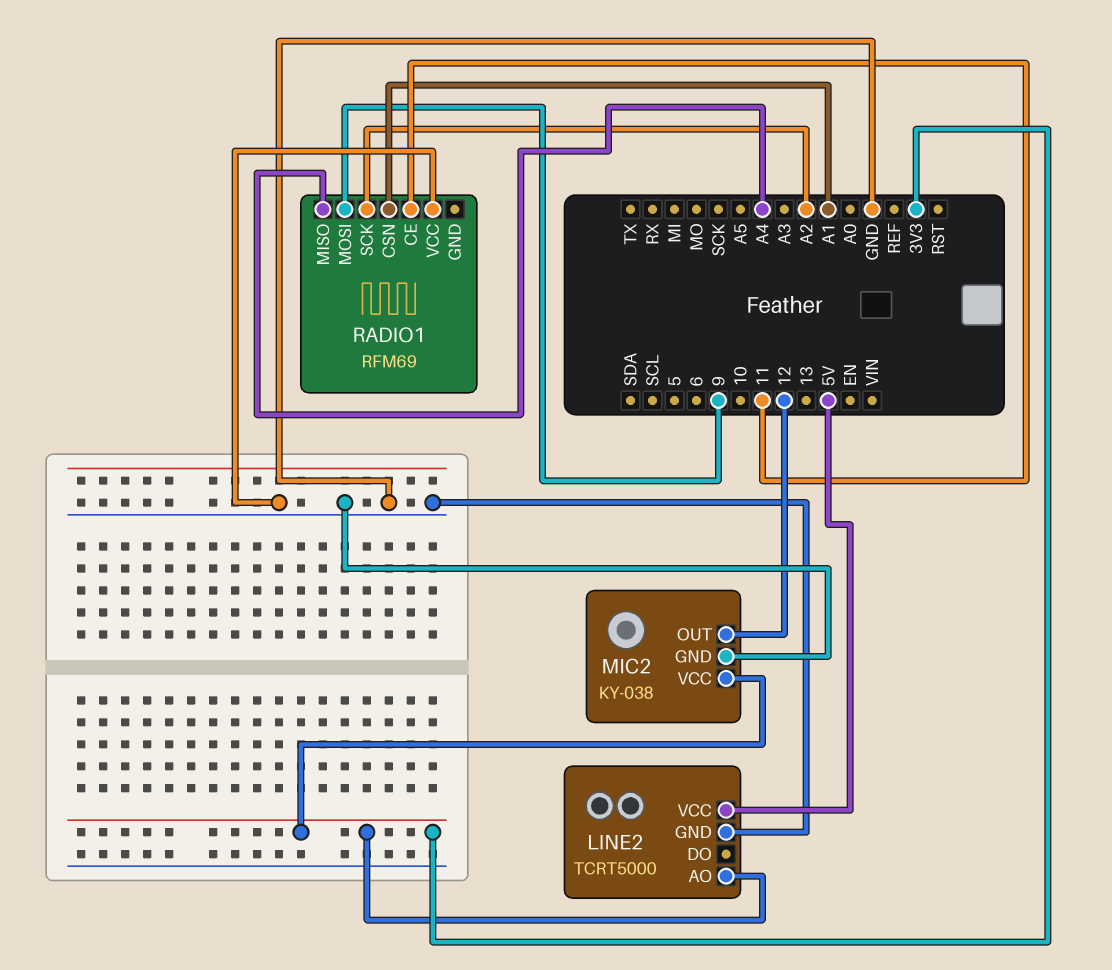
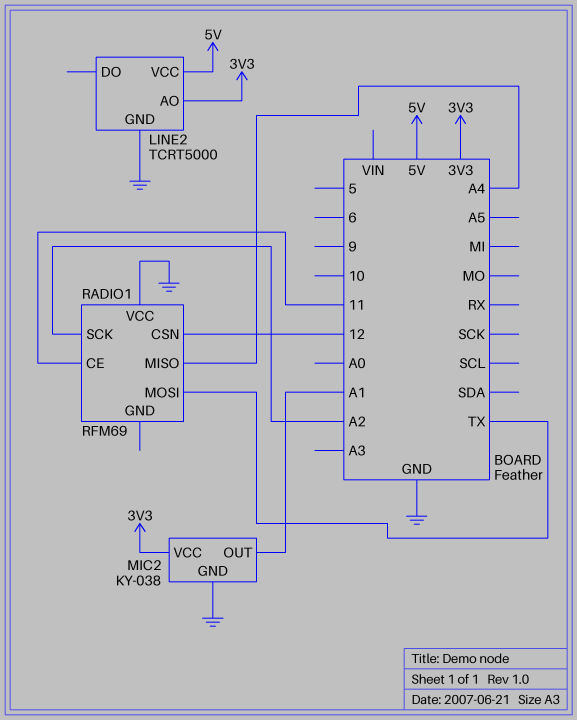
MIC2 pin OUT: 12 -> A1
RADIO1 pin CSN: A1 -> 12
RADIO1 pin MOSI: 9 -> TX

